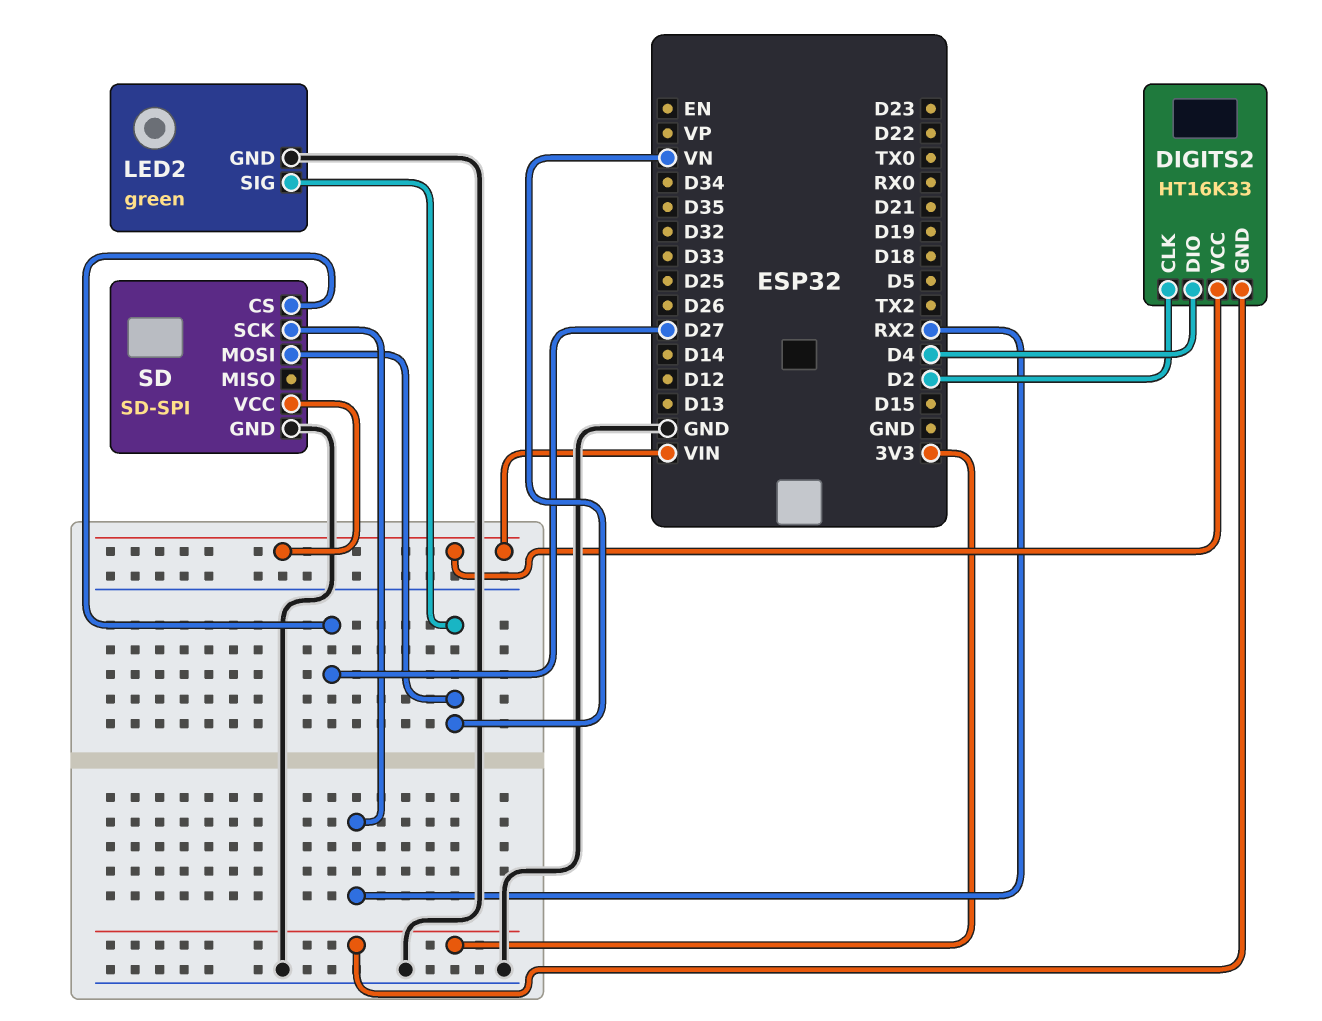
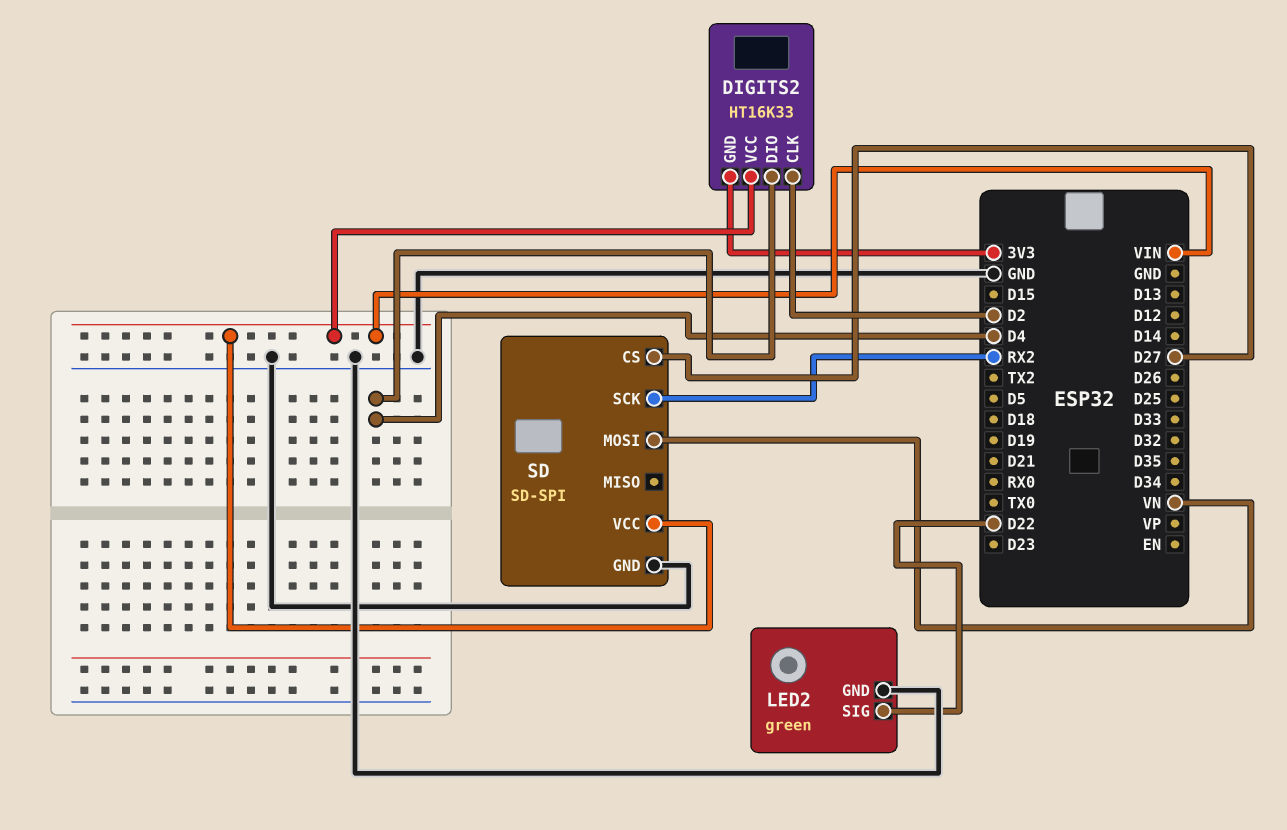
LED2 pin SIG: VN -> D22

